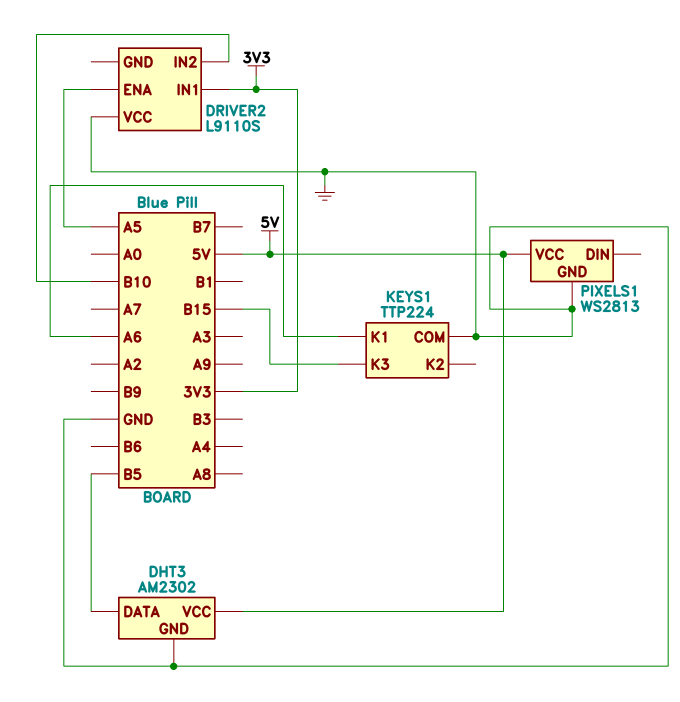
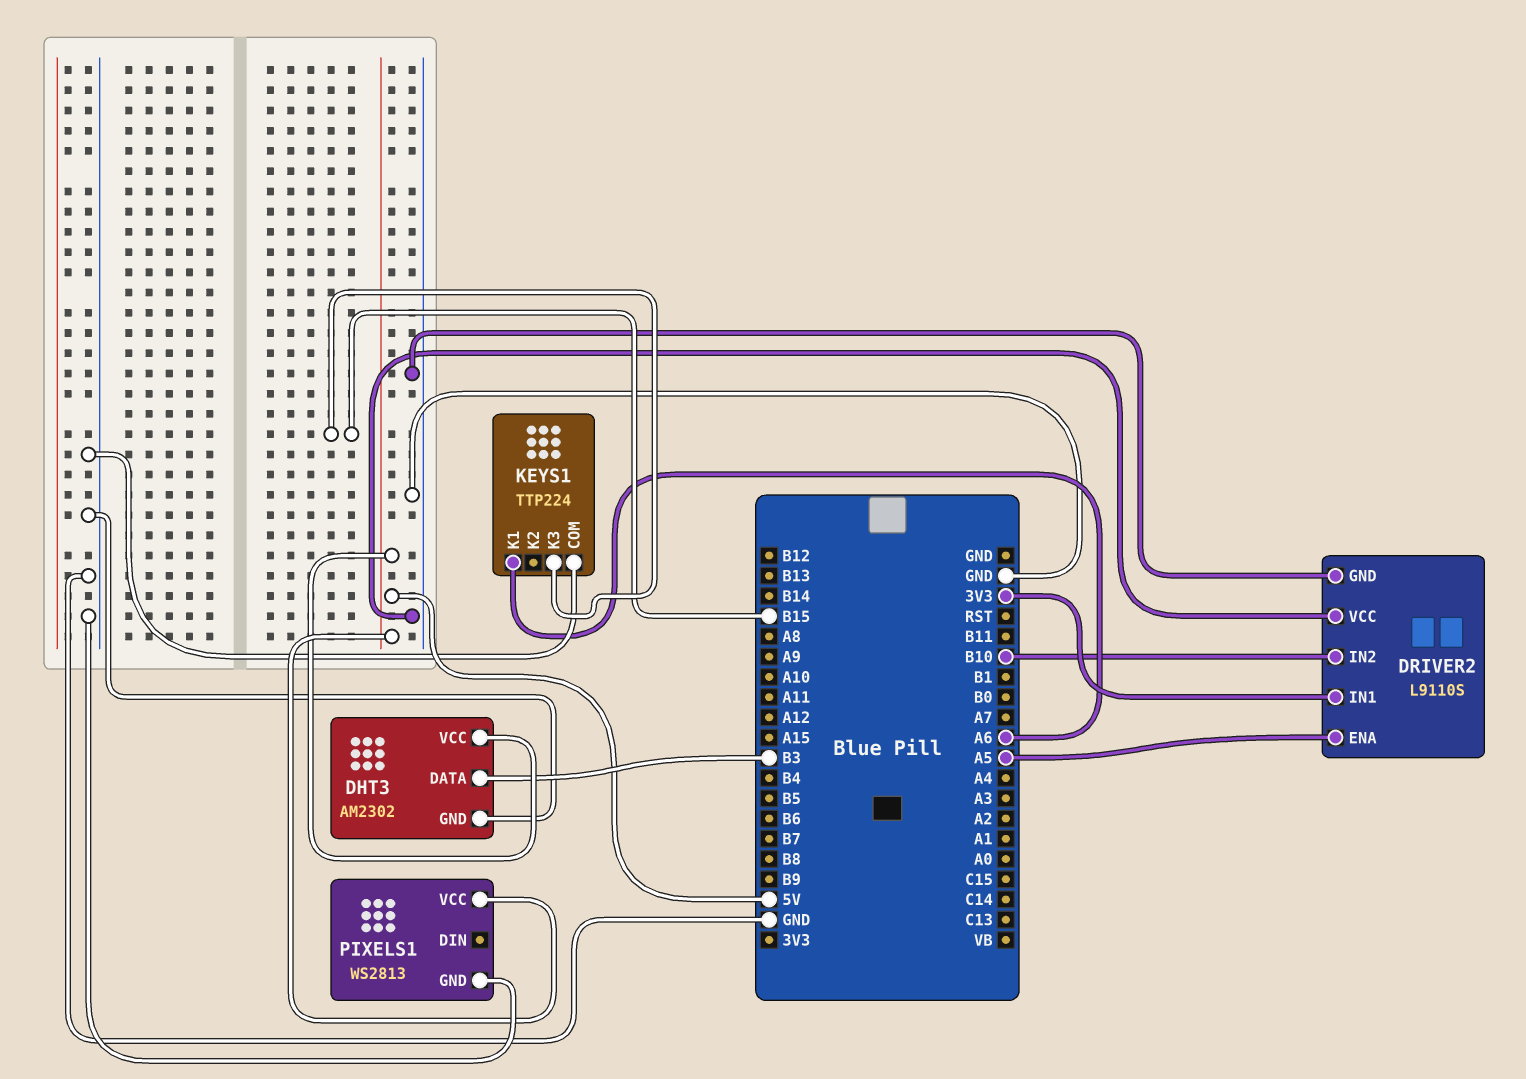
DHT3 pin DATA: B5 -> B3
DRIVER2 pin GND: none -> GND

